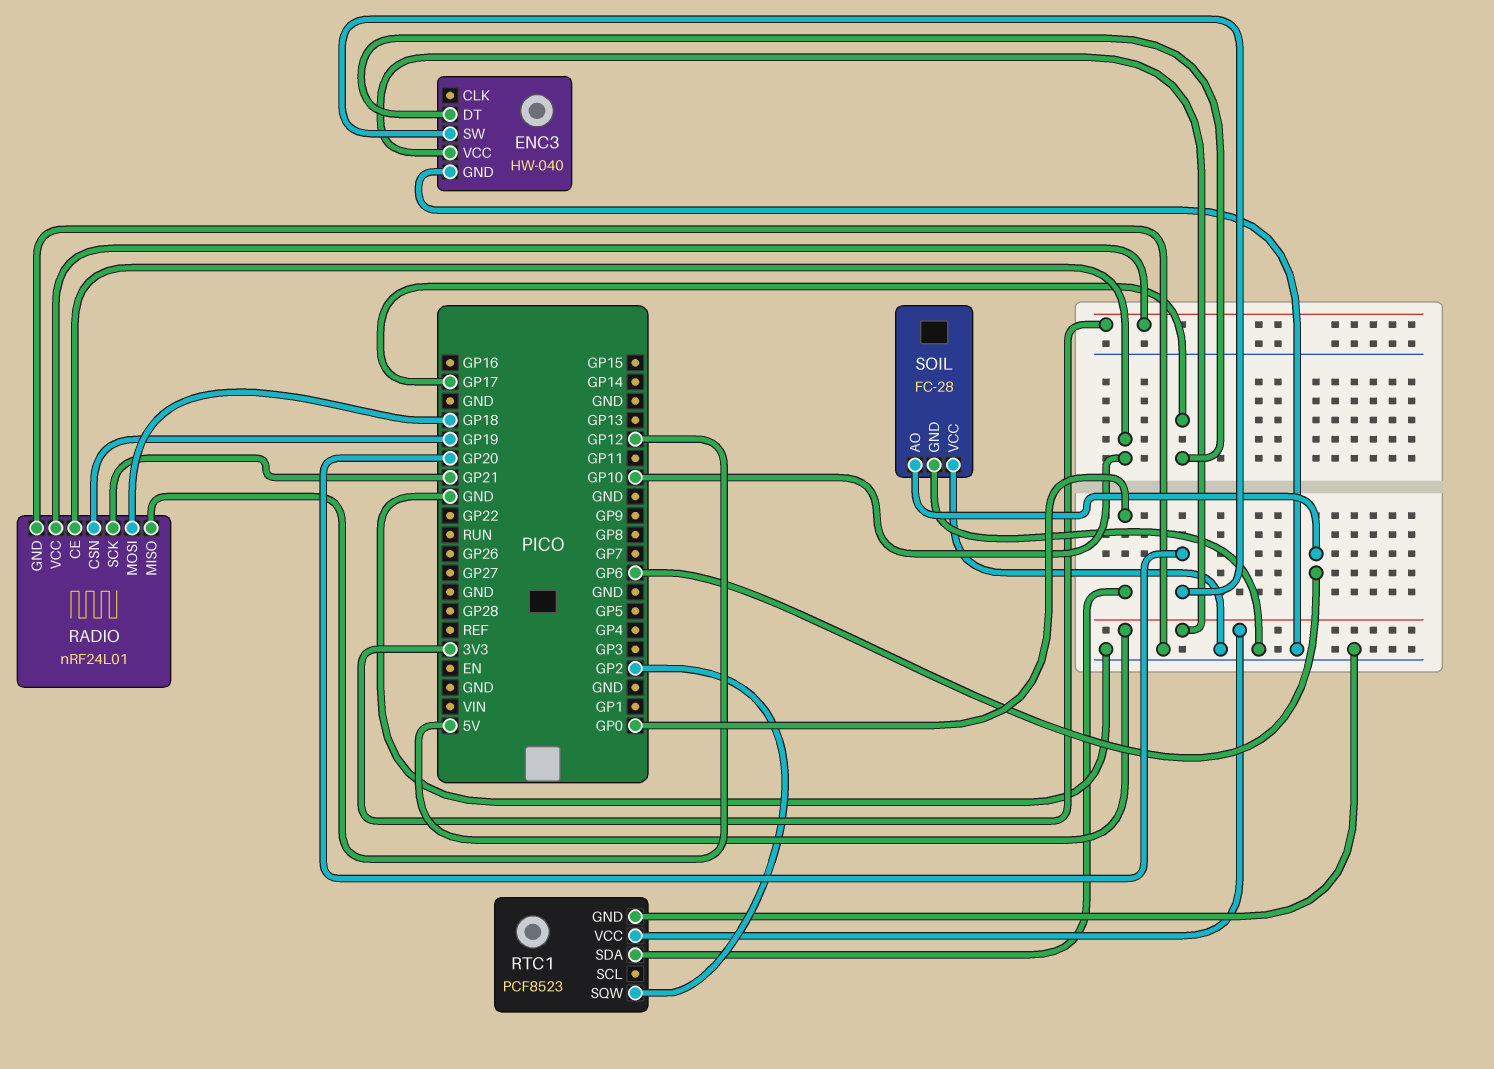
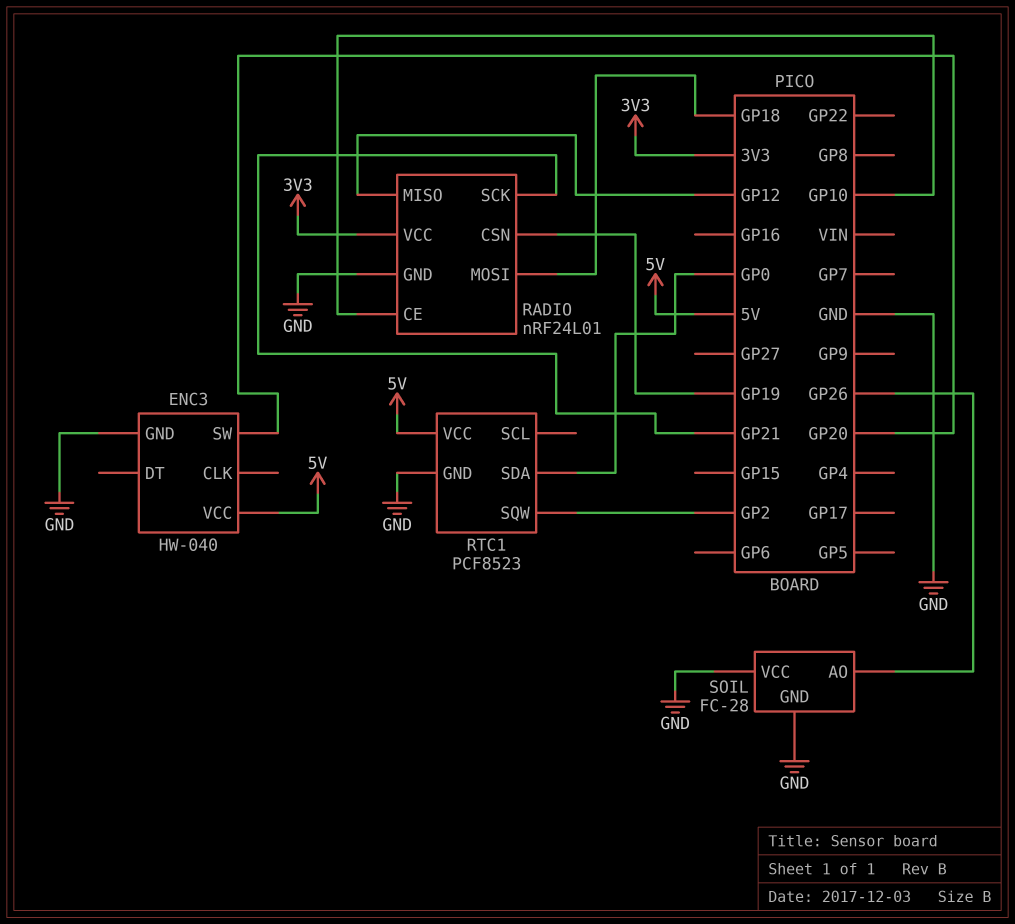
ENC3 pin DT: GP17 -> none
SOIL pin AO: GP6 -> GP26

